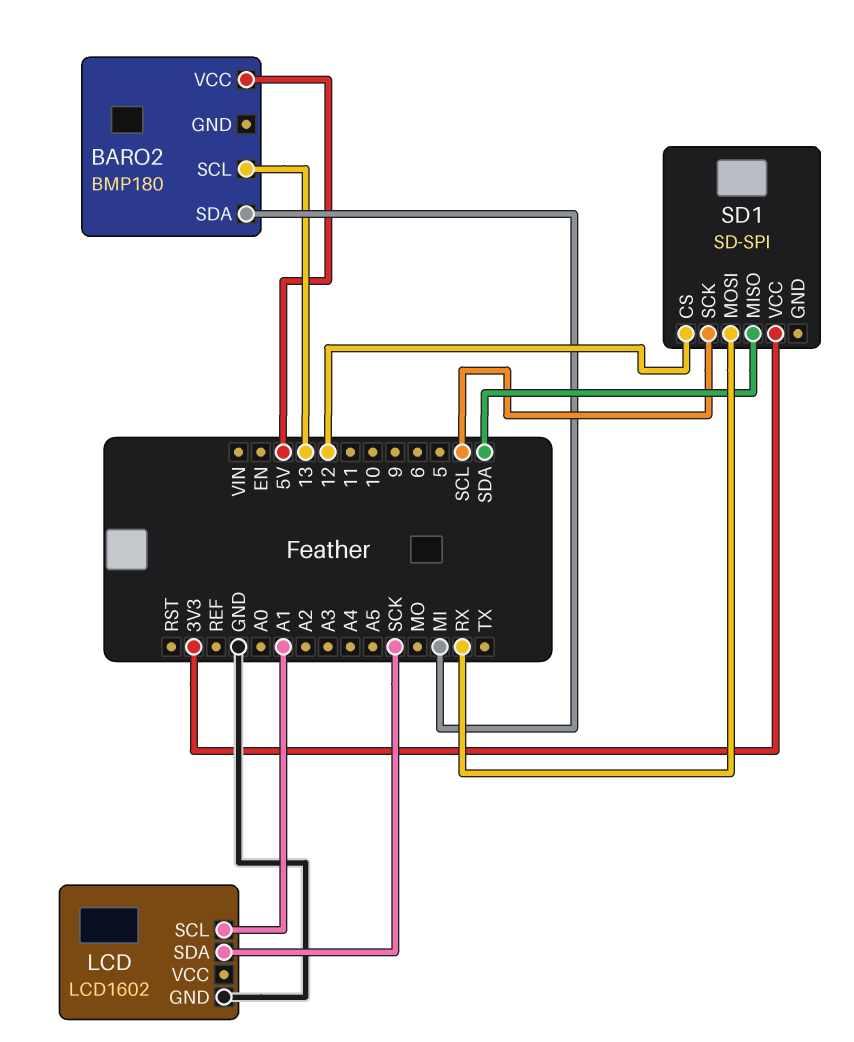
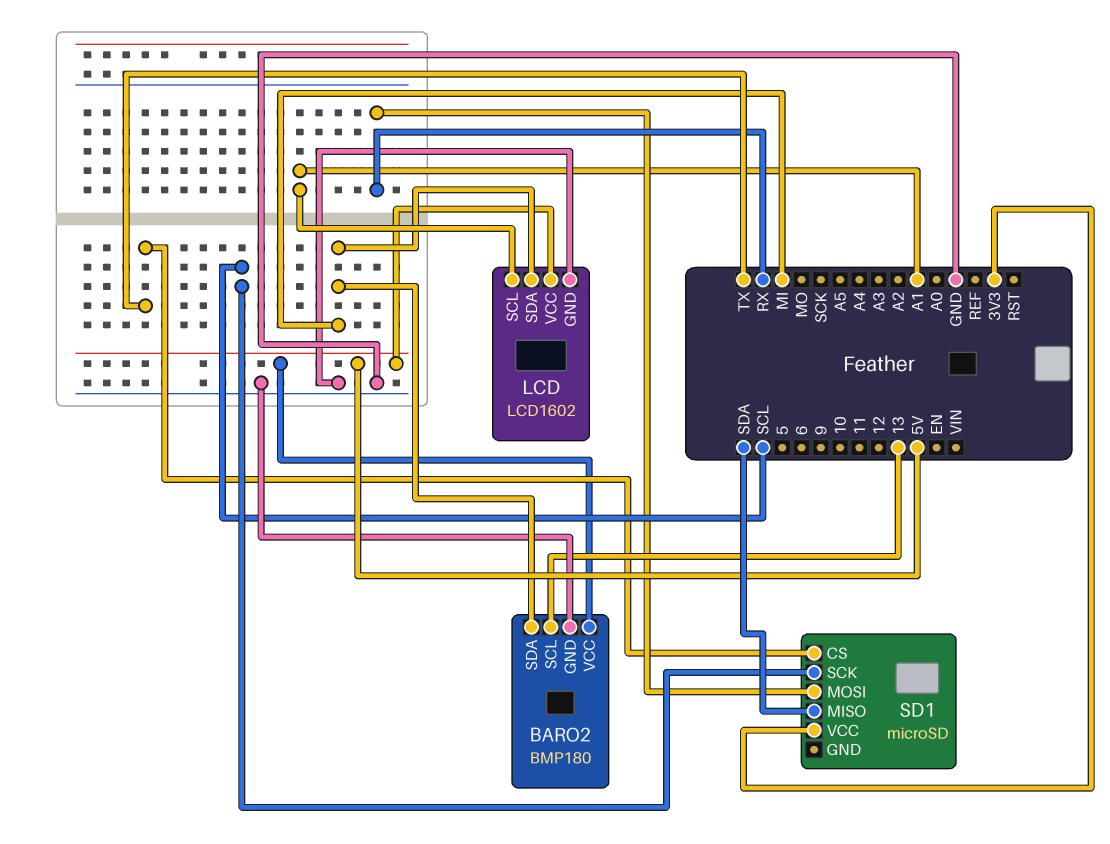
BARO2 pin GND: none -> GND
LCD pin SDA: SCK -> MI
LCD pin VCC: none -> 5V
SD1: SD-SPI -> microSD
SD1 pin CS: 12 -> TX

